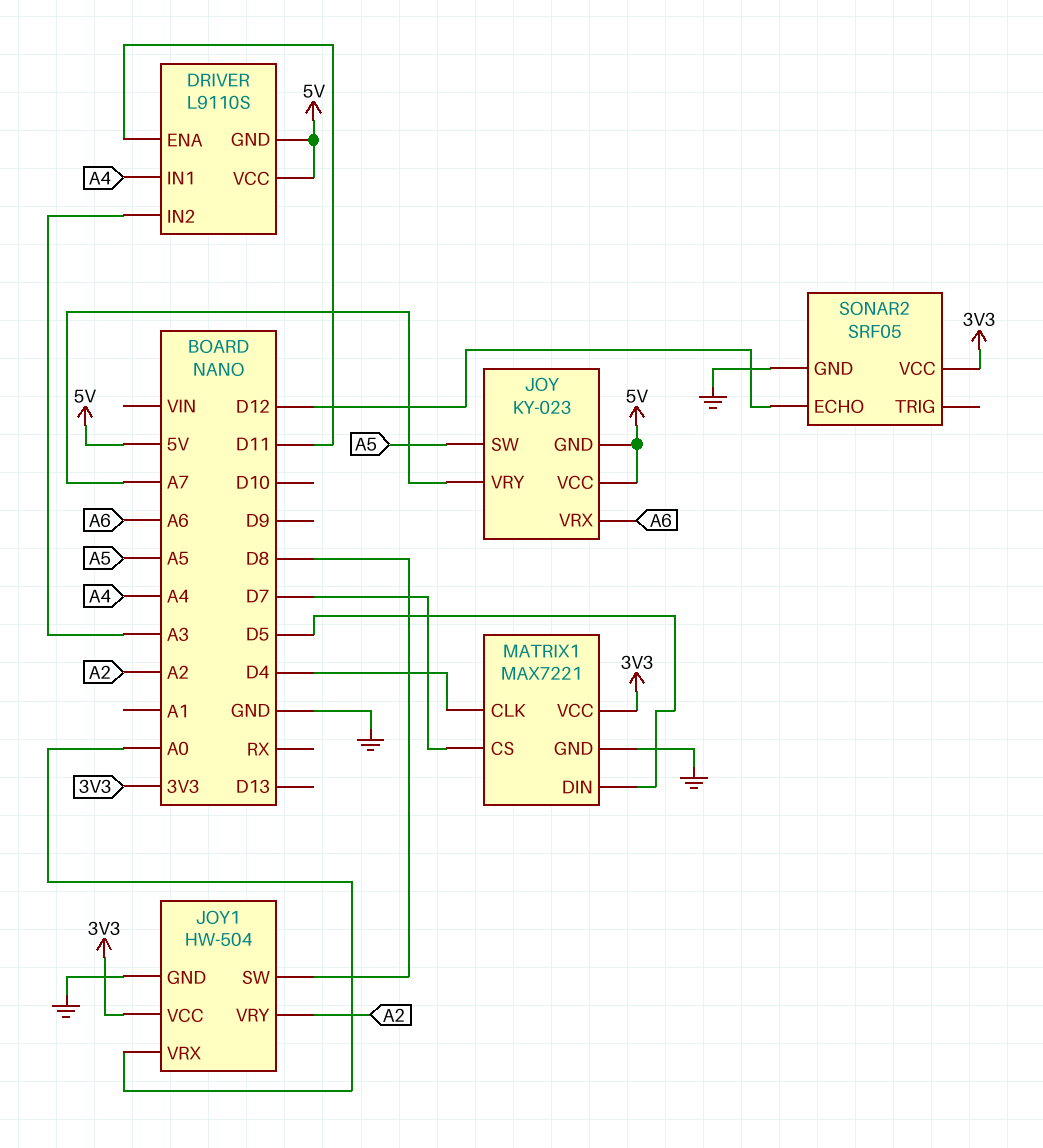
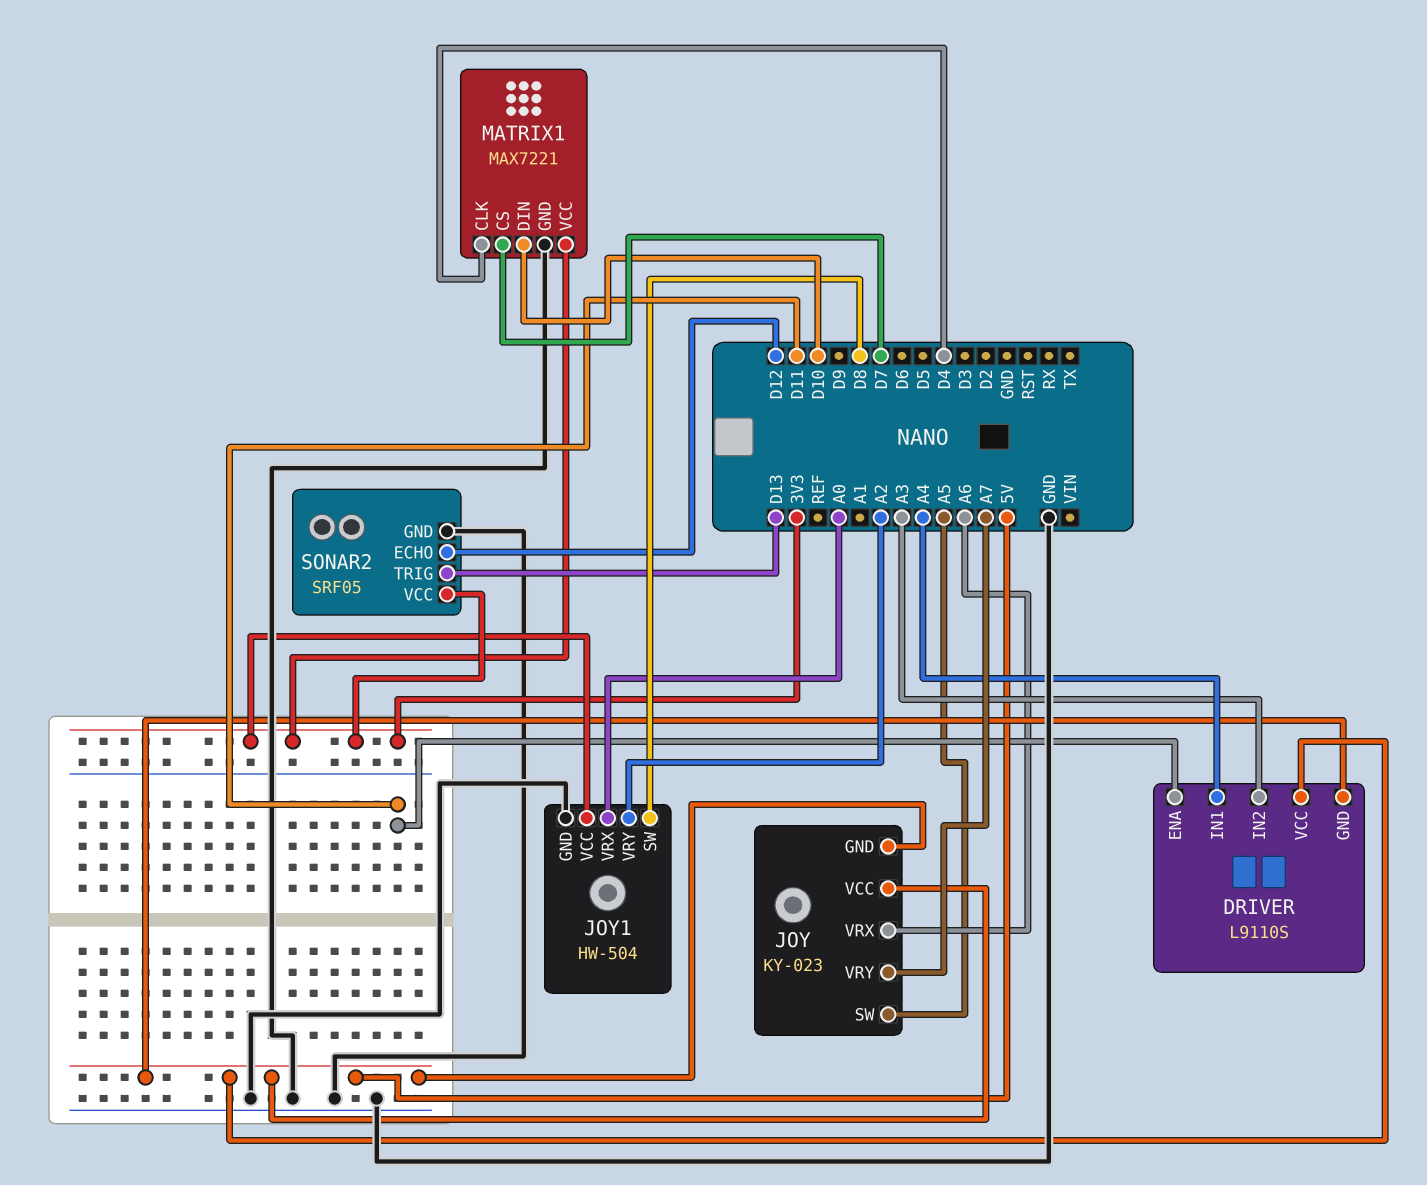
MATRIX1 pin DIN: D5 -> D10
SONAR2 pin TRIG: none -> D13

